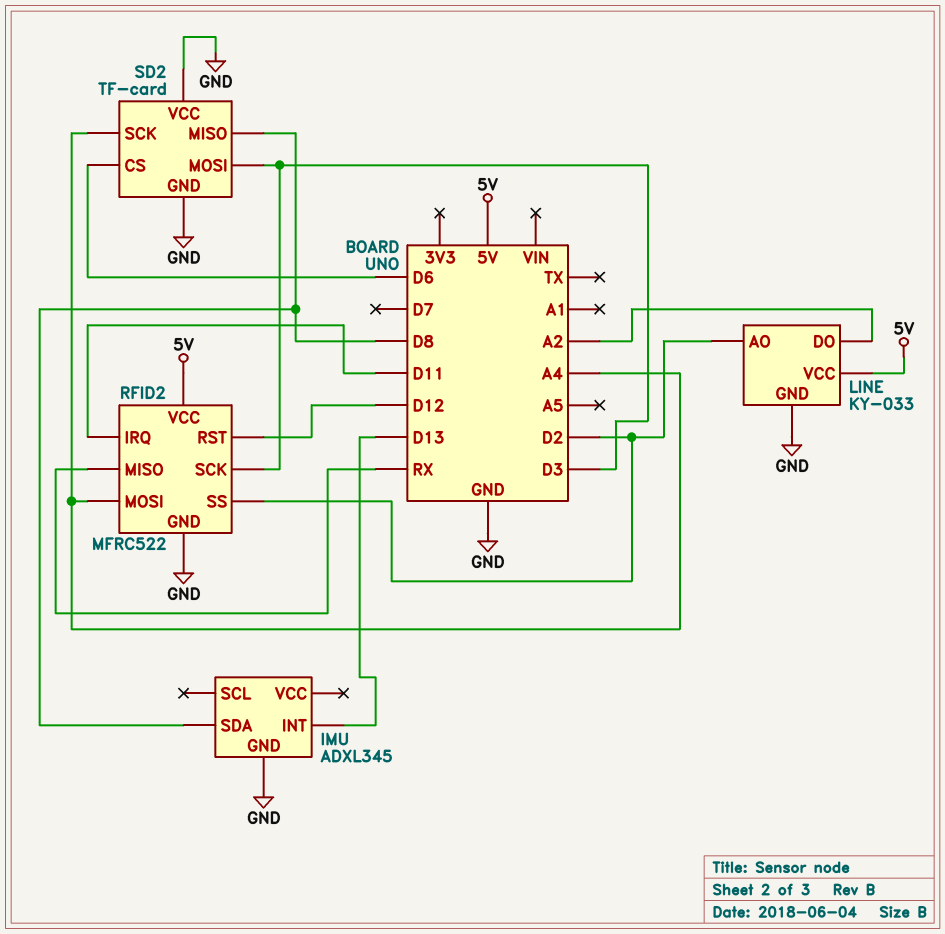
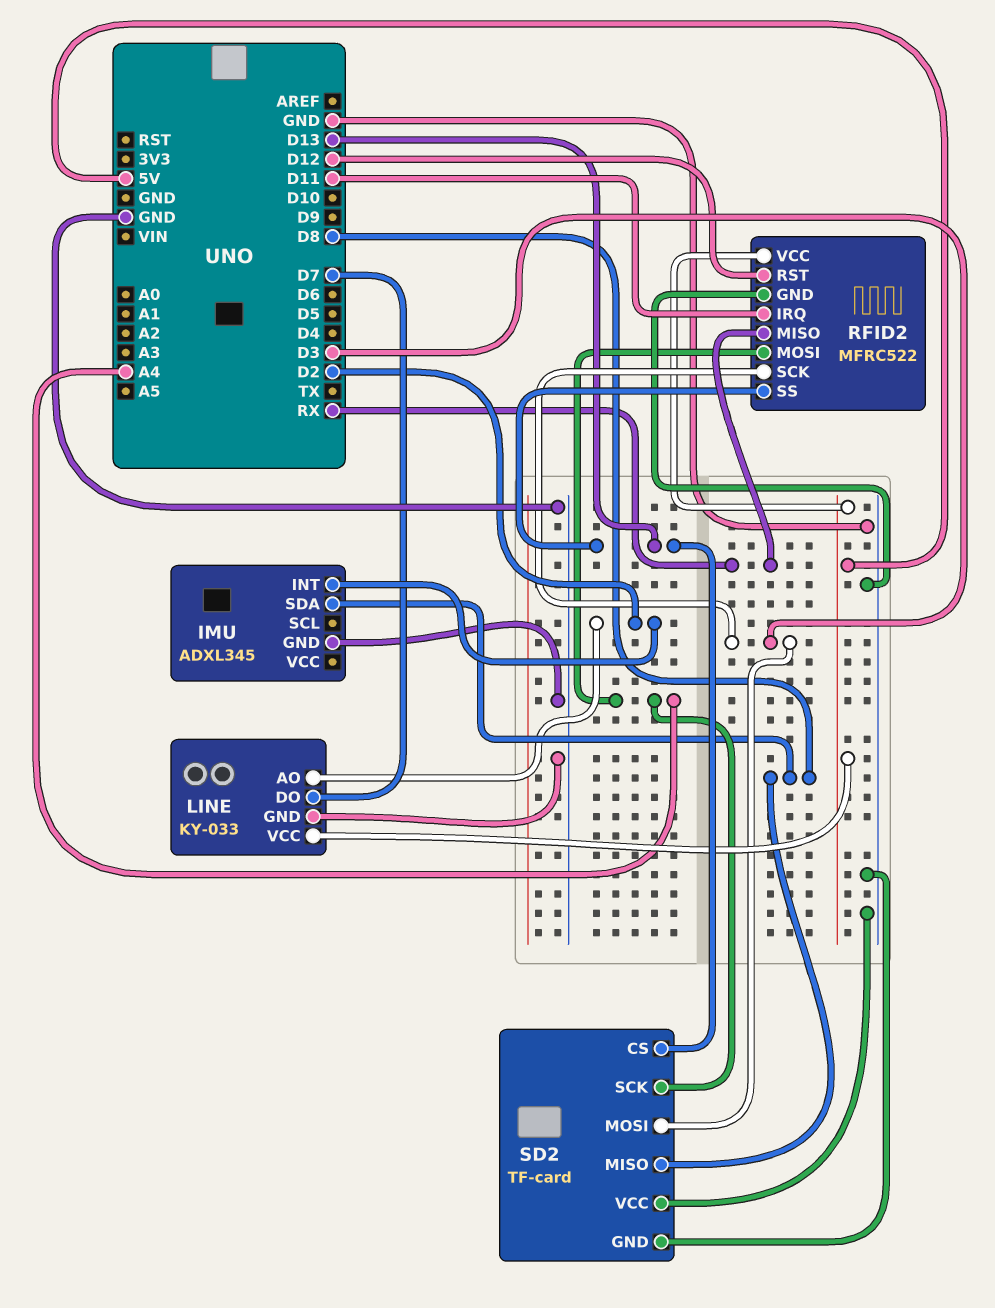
IMU pin INT: D13 -> D2
LINE pin DO: A2 -> D7
RFID2 pin SS: D2 -> D13
SD2 pin CS: D6 -> D13

